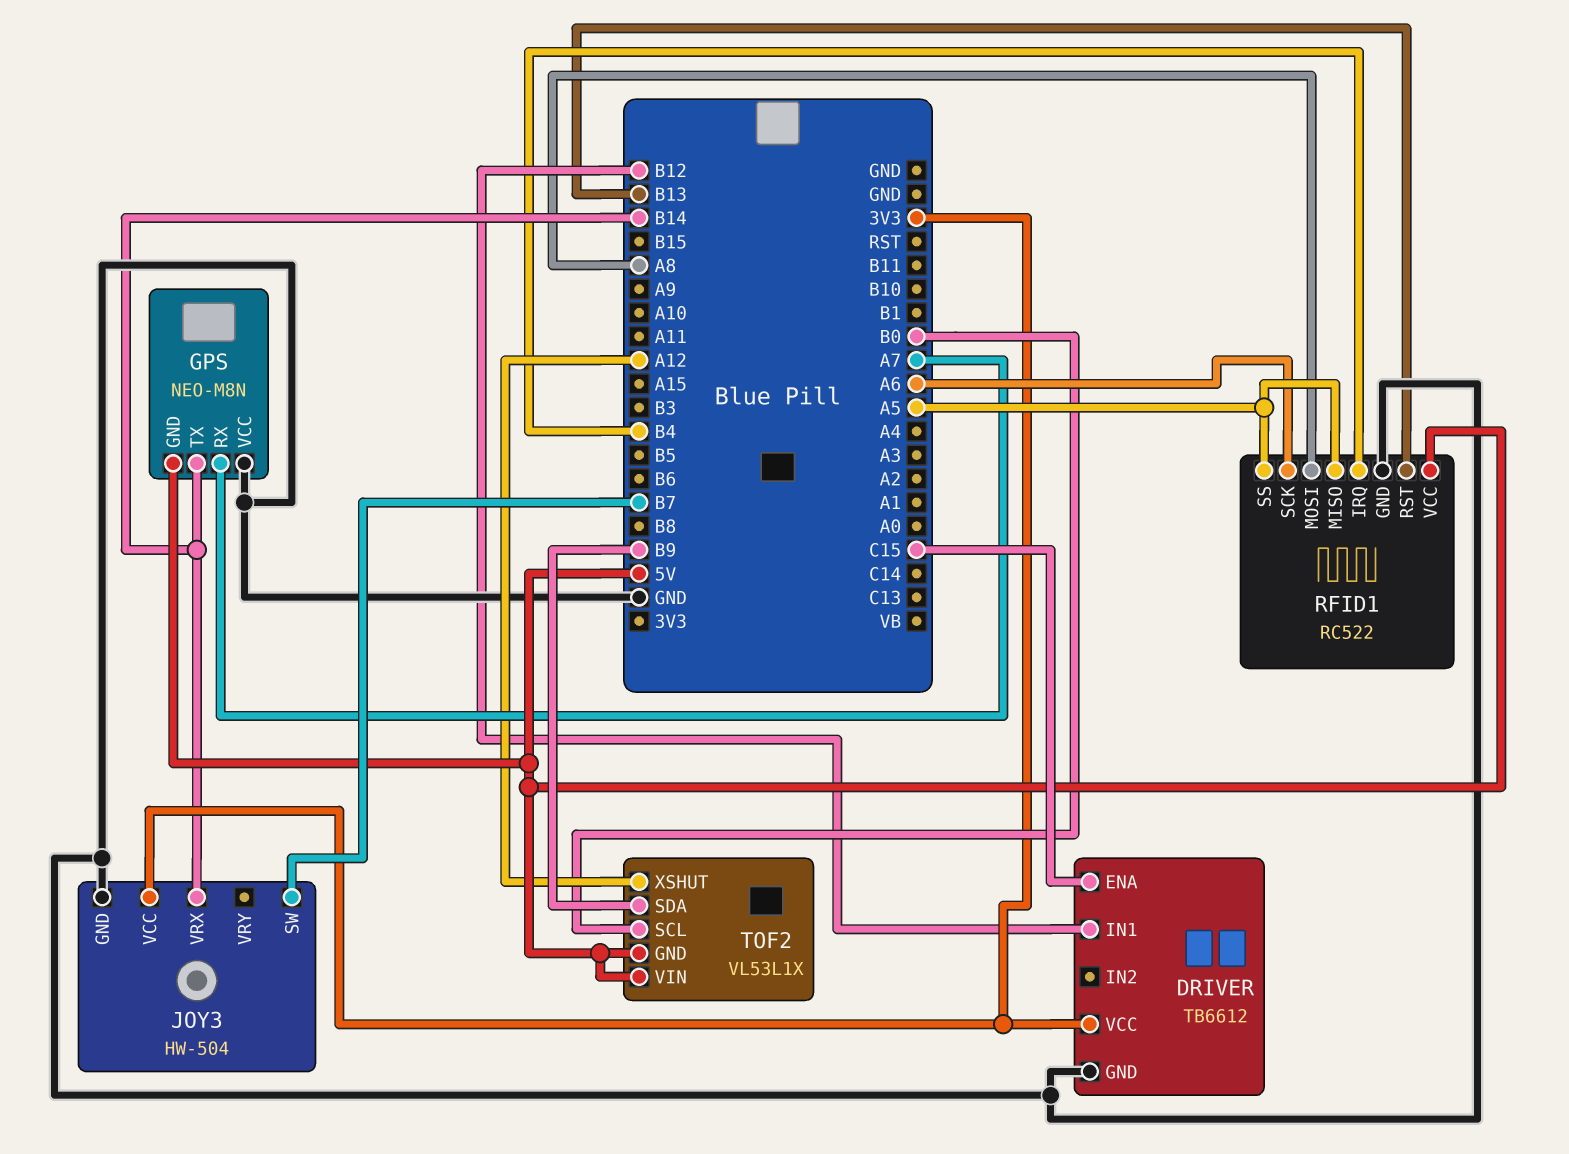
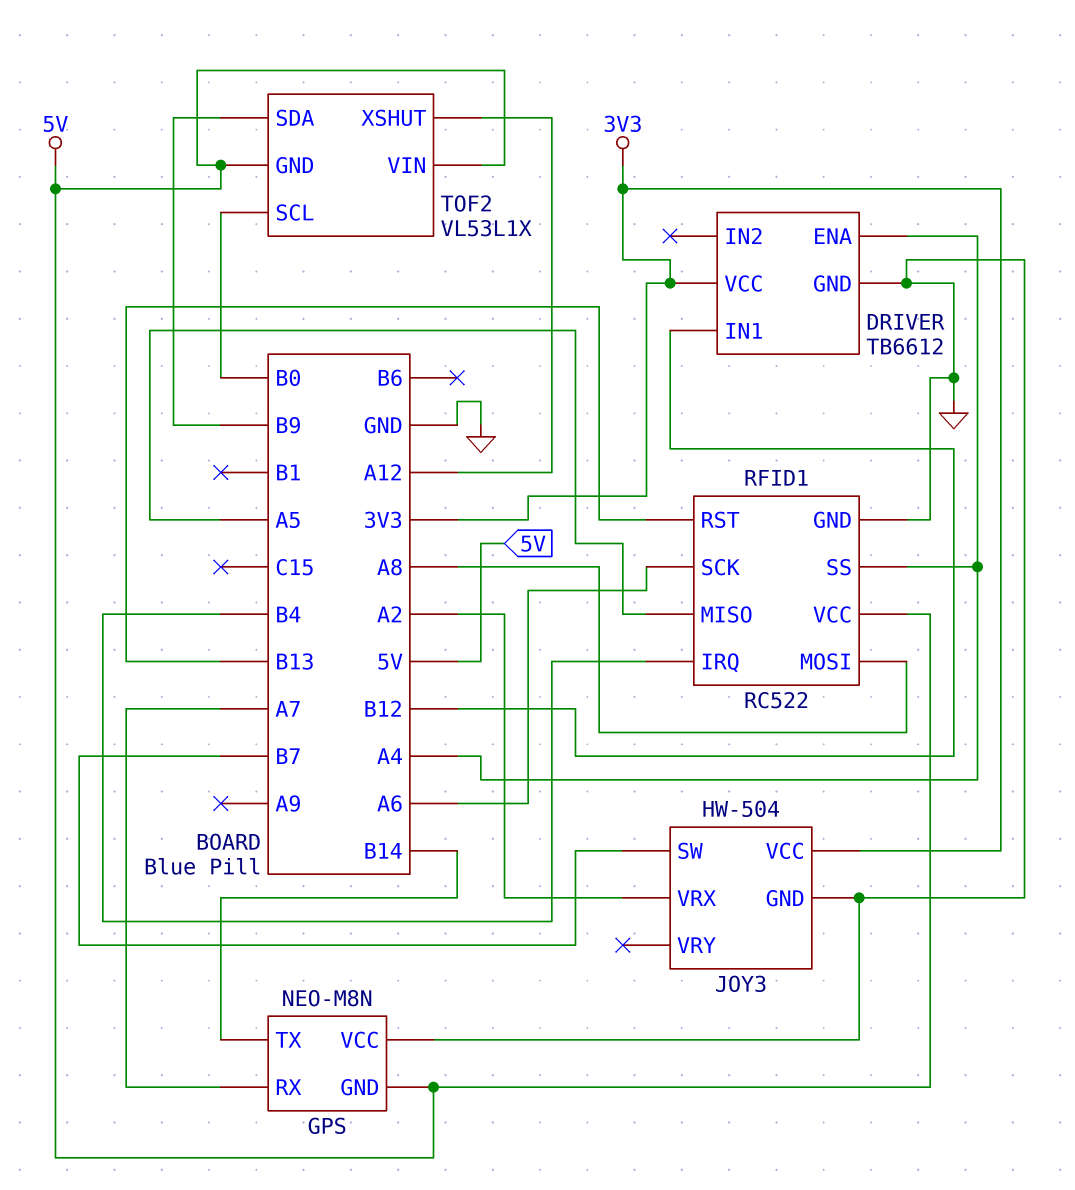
DRIVER pin ENA: C15 -> A4
JOY3 pin VRX: B14 -> A2
RFID1 pin SS: A5 -> A4

